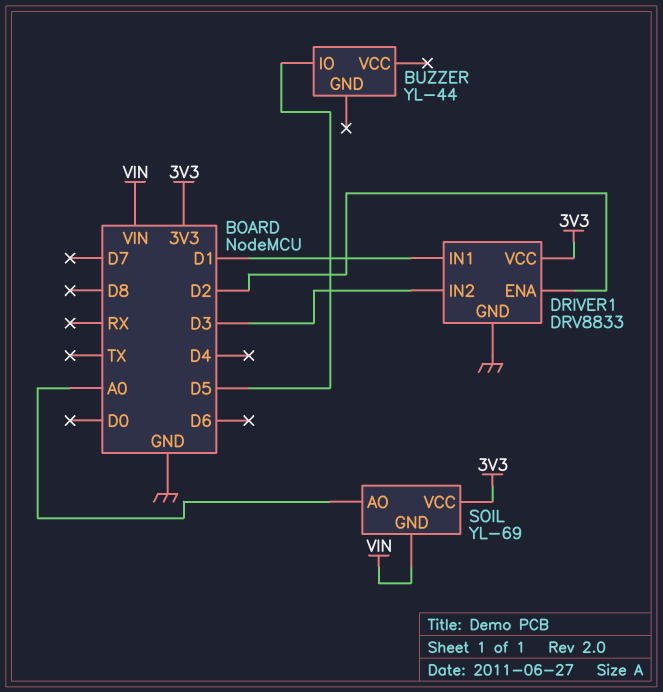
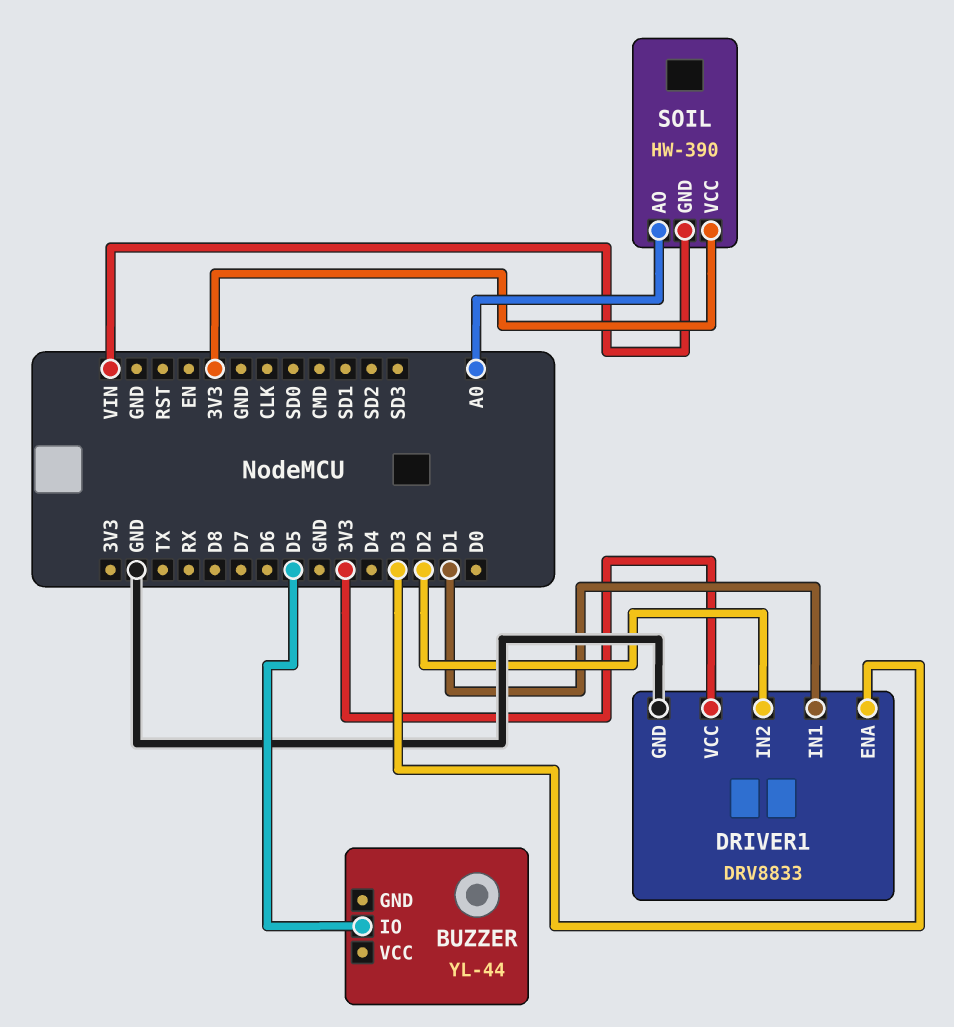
DRIVER1 pin ENA: D2 -> D3
DRIVER1 pin IN2: D3 -> D2
SOIL: YL-69 -> HW-390

